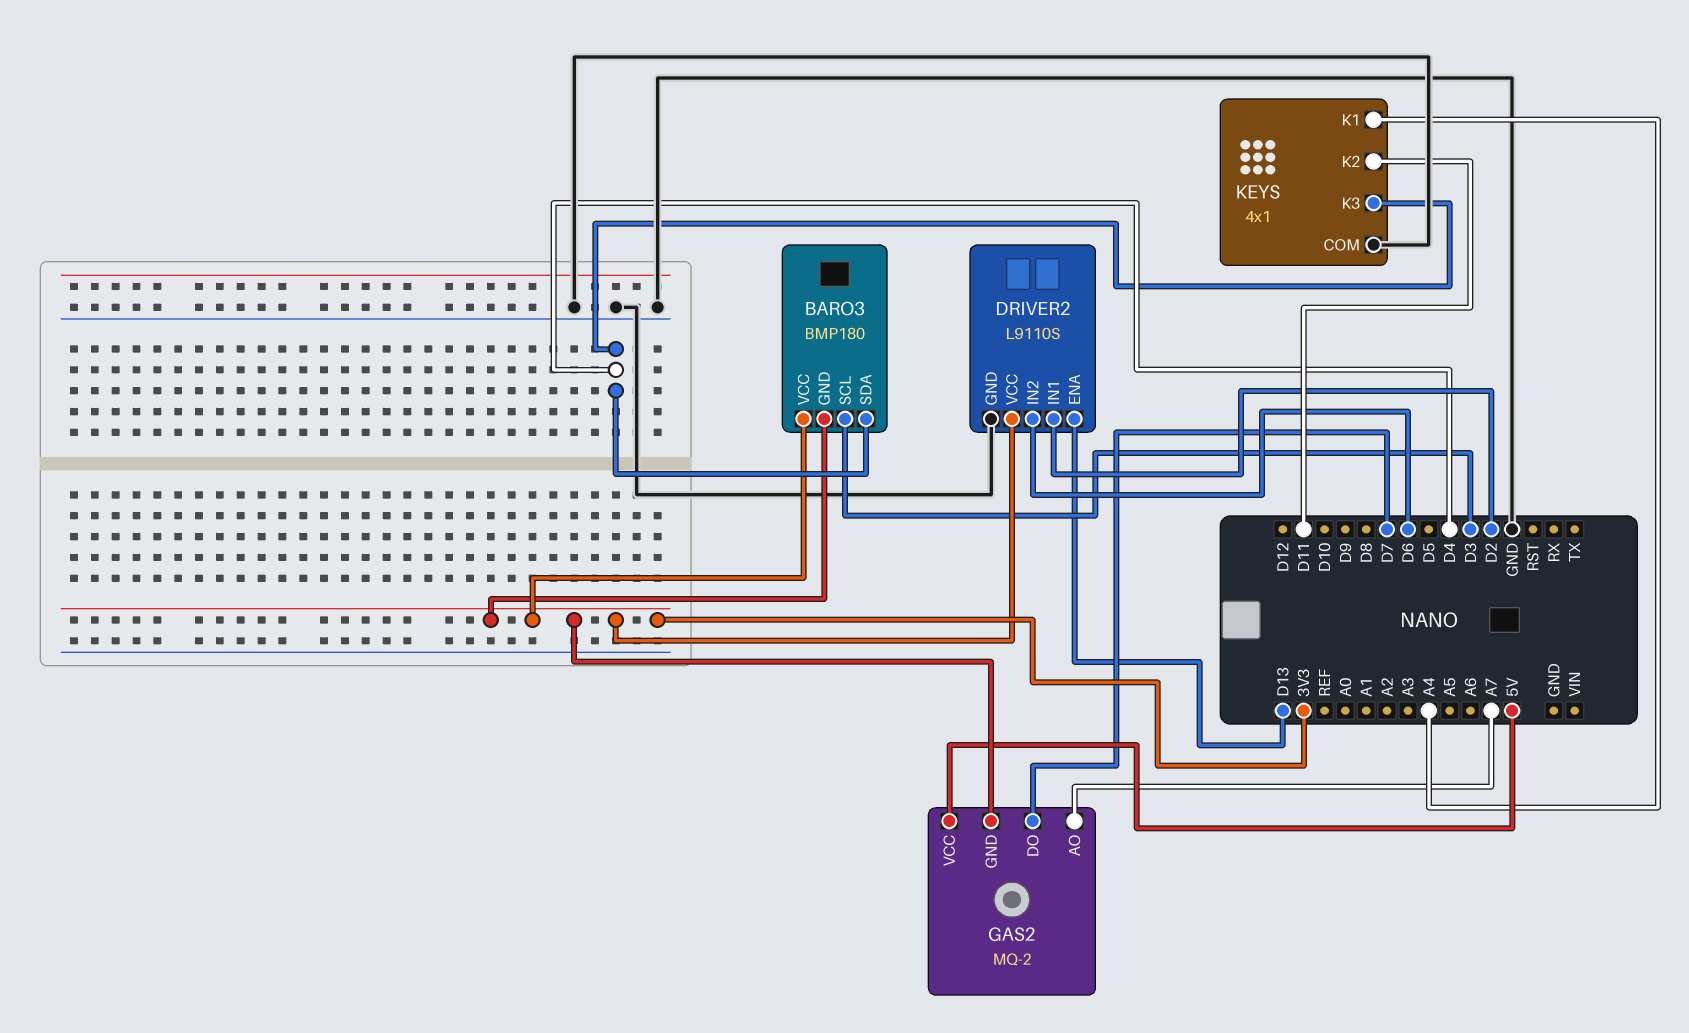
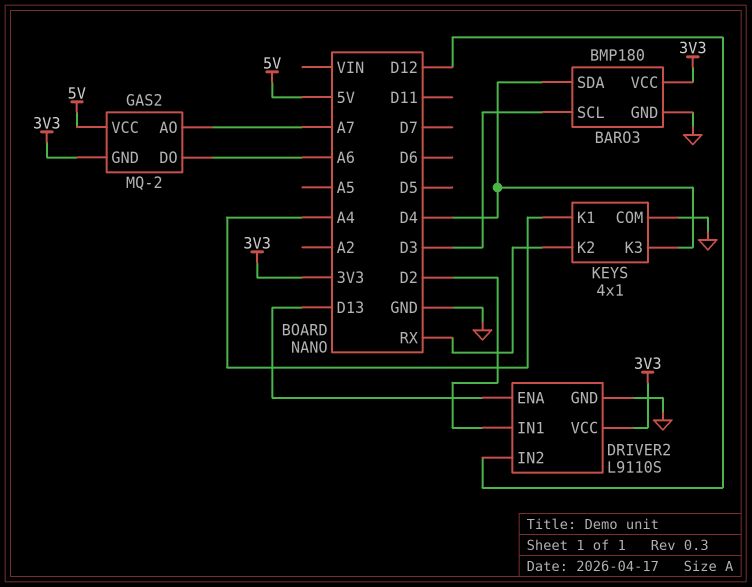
BARO3 pin GND: 3V3 -> GND
DRIVER2 pin IN2: D6 -> D12
GAS2 pin DO: D7 -> A6
KEYS pin K2: D11 -> RX

